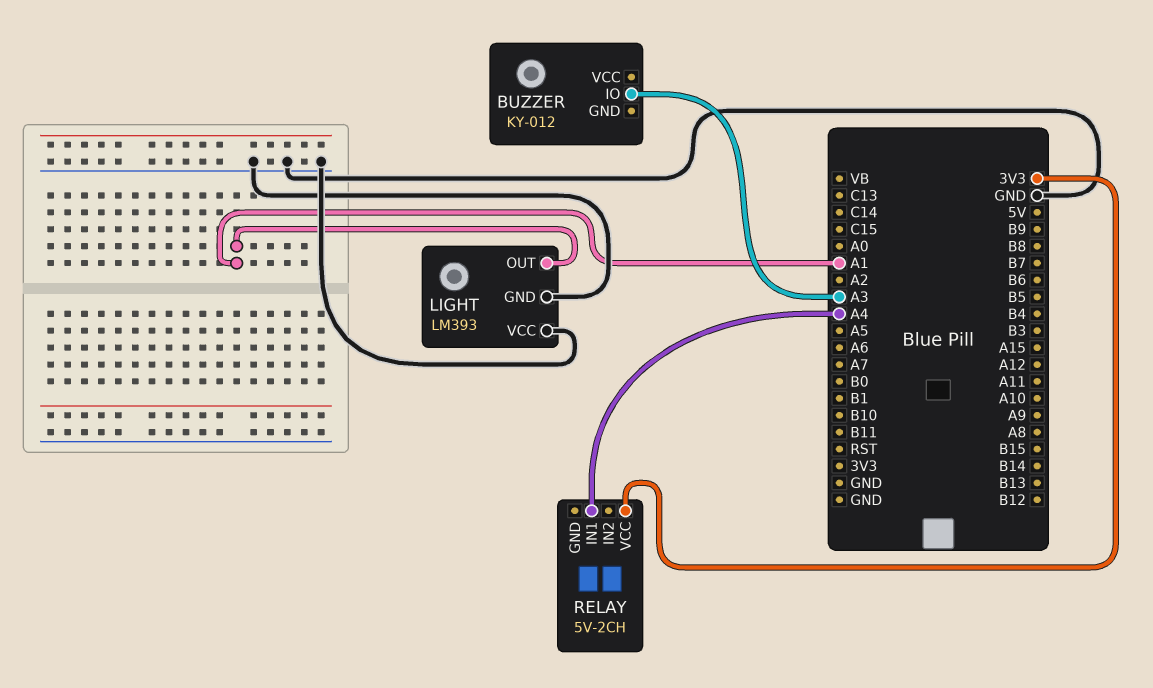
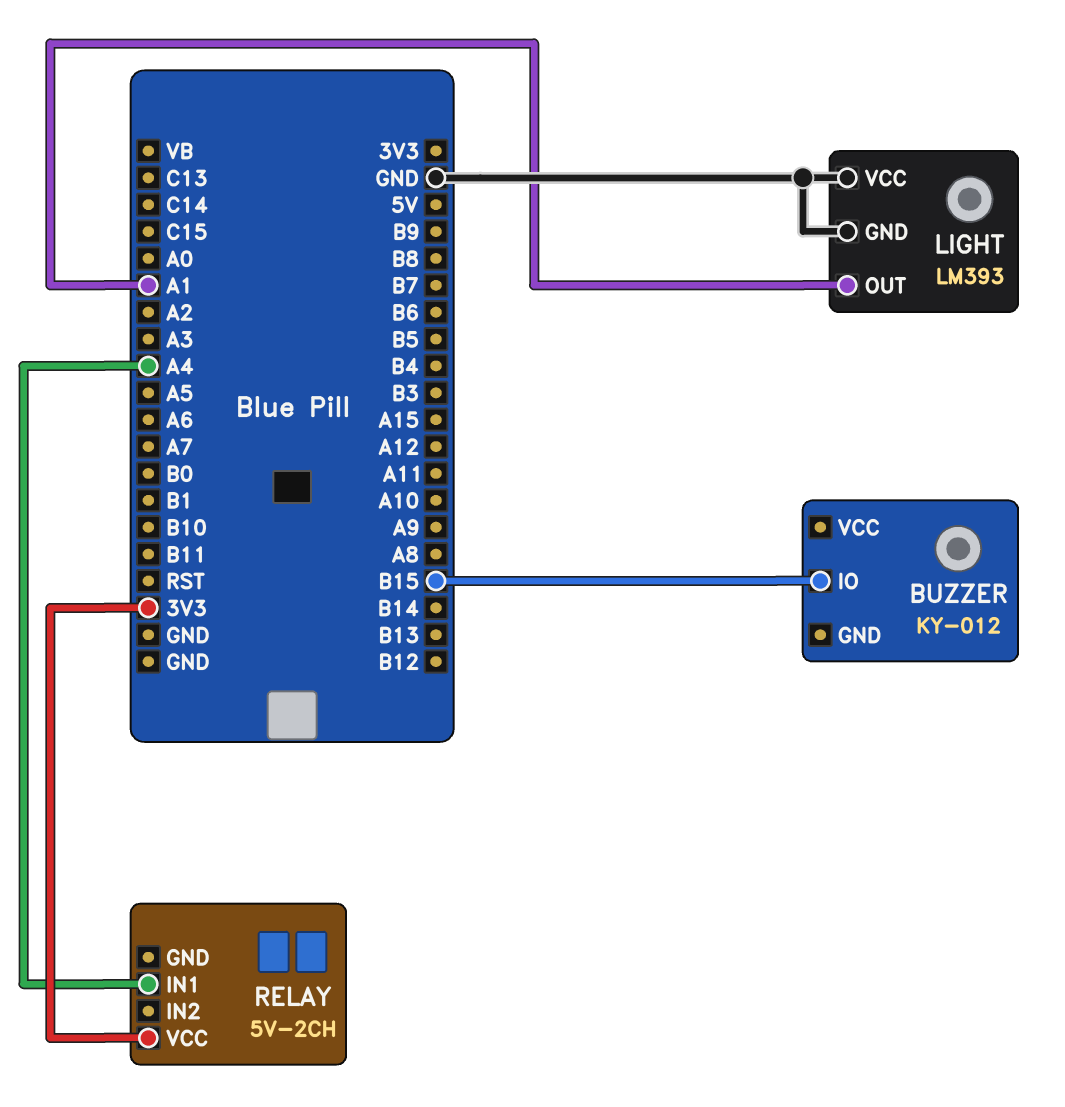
BUZZER pin IO: A3 -> B15

